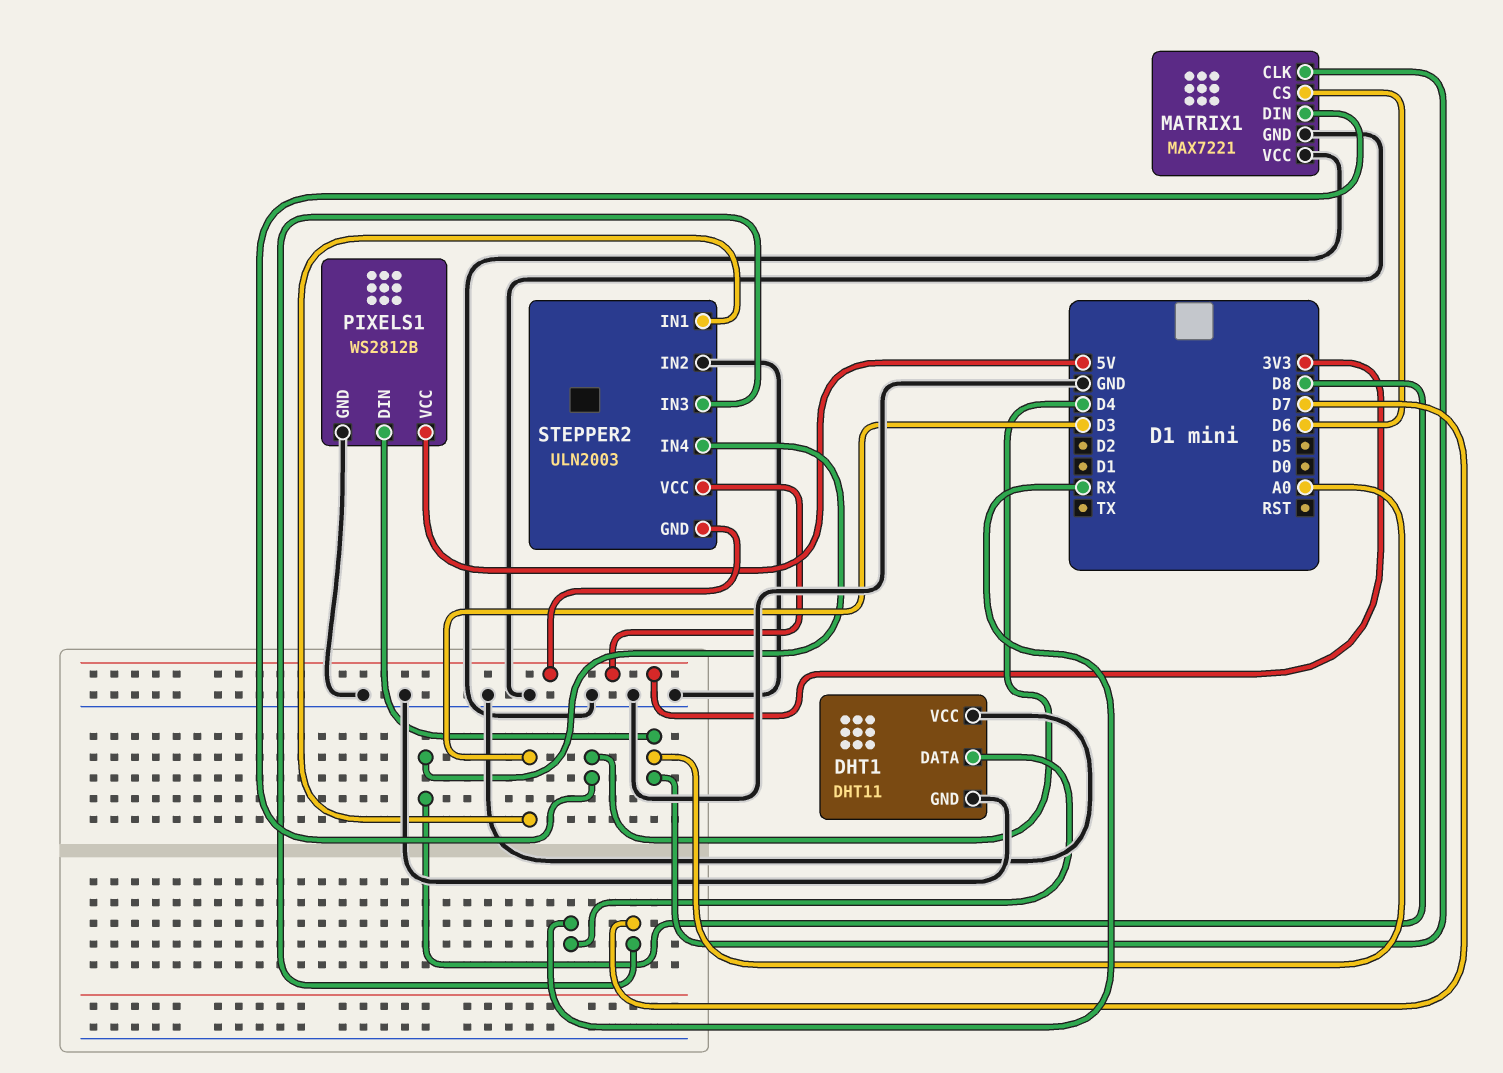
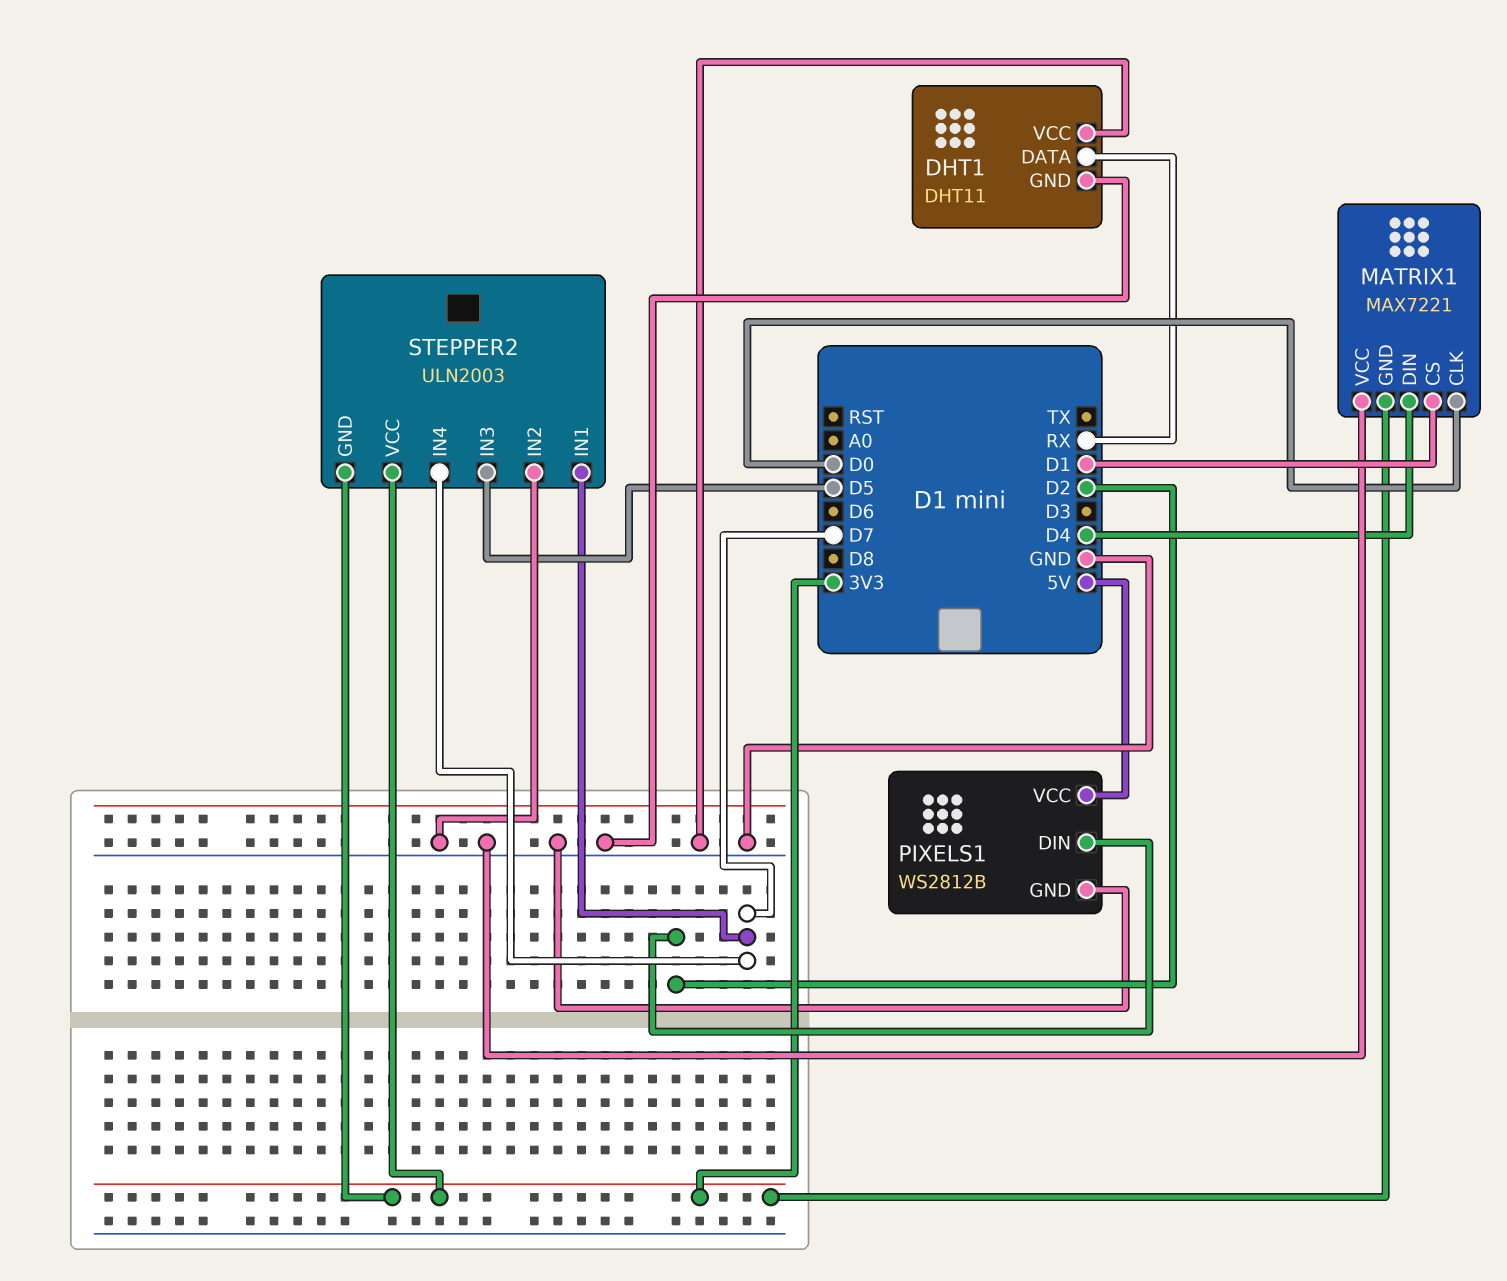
MATRIX1 pin CLK: A0 -> D0
MATRIX1 pin CS: D6 -> D1
MATRIX1 pin GND: GND -> 3V3
PIXELS1 pin DIN: A0 -> D2
STEPPER2 pin IN1: D3 -> D7
STEPPER2 pin IN3: D7 -> D5
STEPPER2 pin IN4: D8 -> D7

